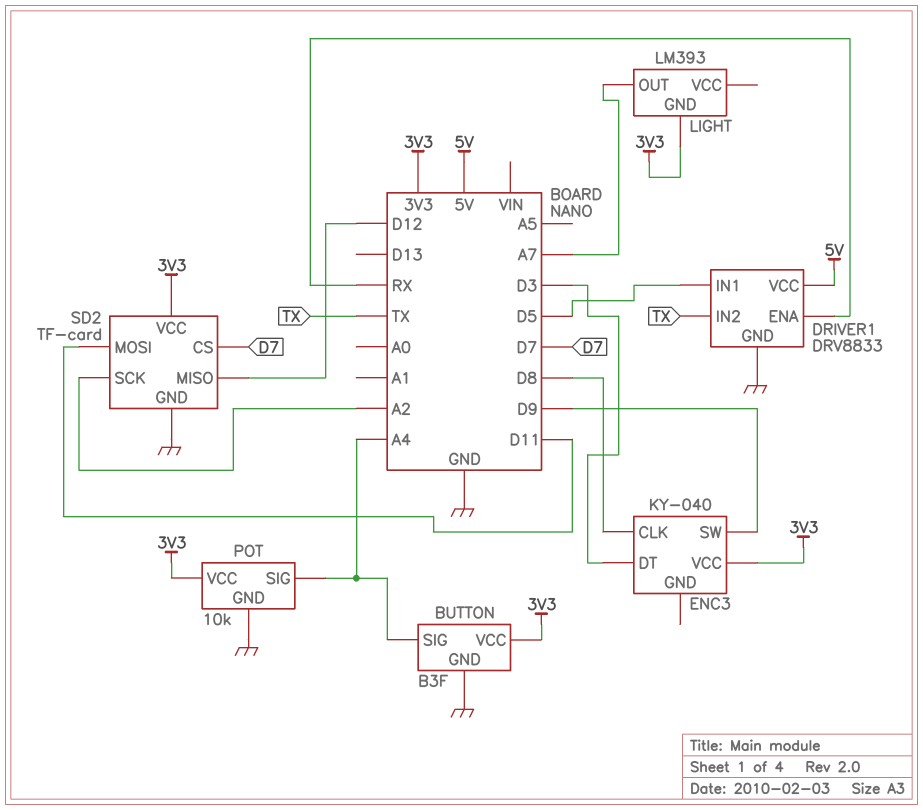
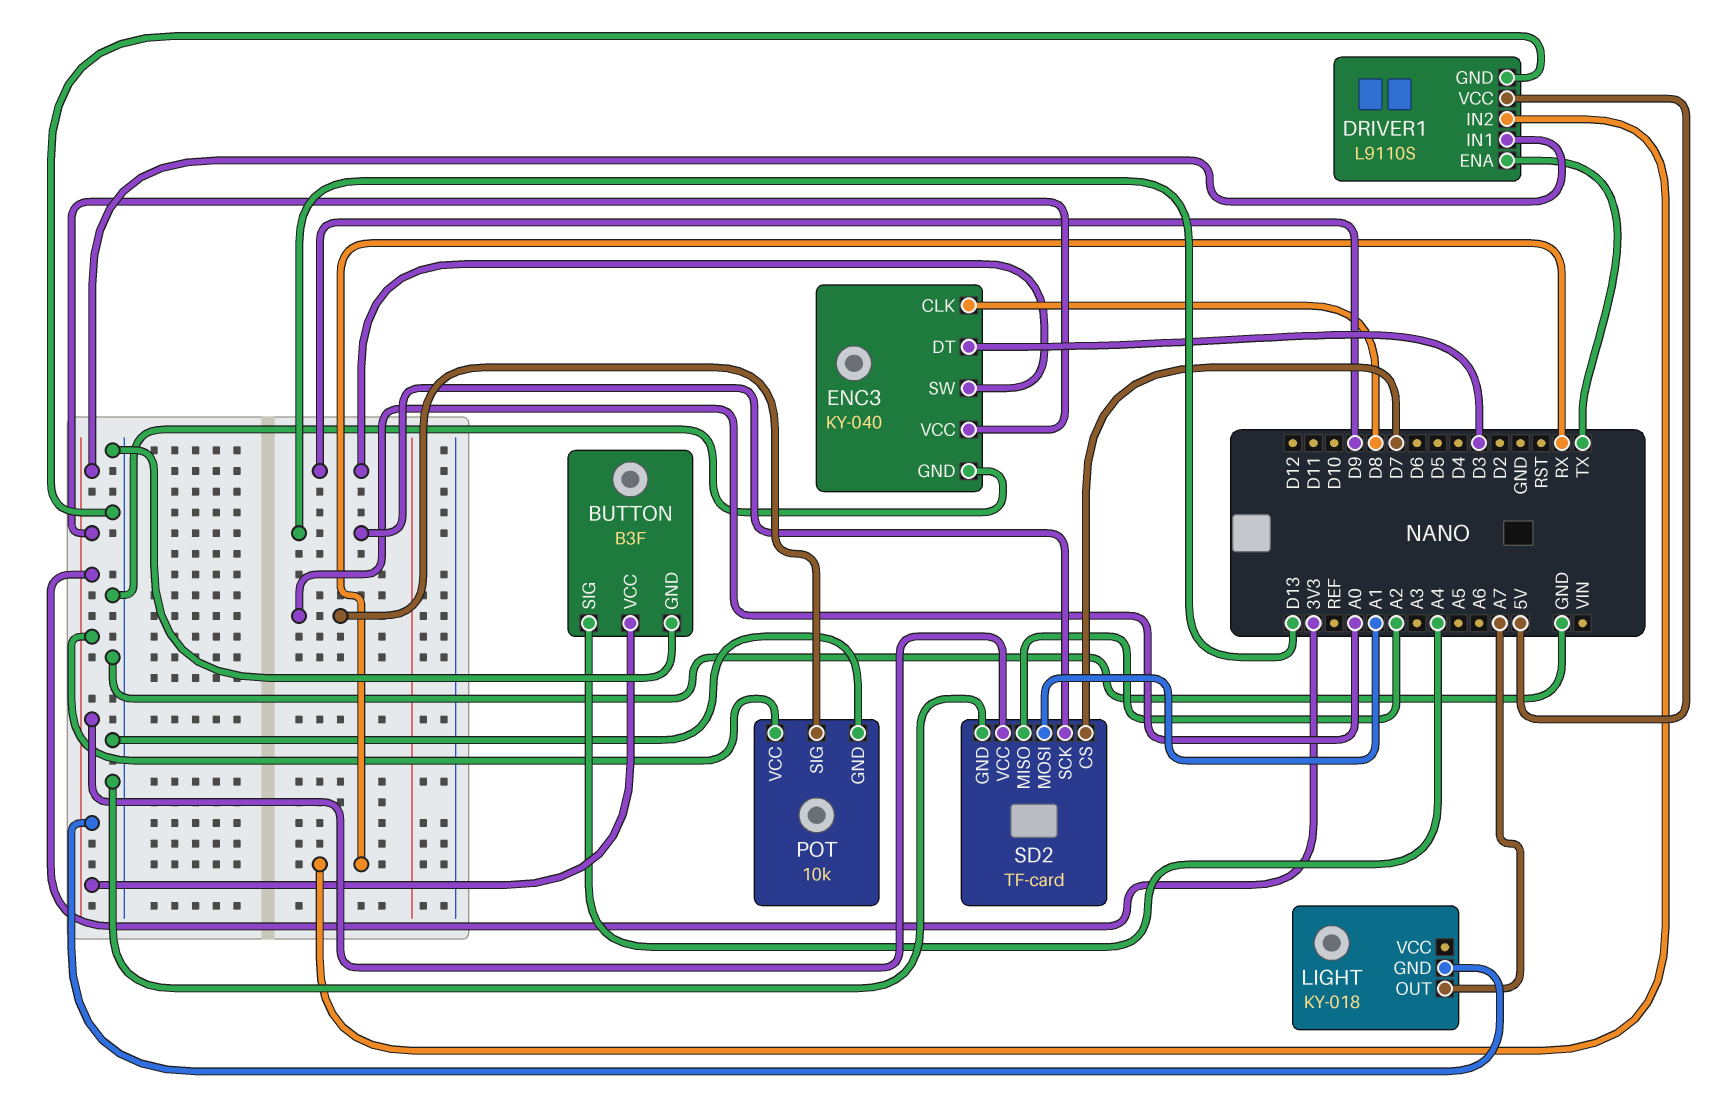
DRIVER1: DRV8833 -> L9110S
DRIVER1 pin ENA: RX -> TX
DRIVER1 pin IN1: D5 -> 3V3
DRIVER1 pin IN2: TX -> RX
ENC3 pin GND: none -> GND
LIGHT: LM393 -> KY-018
POT pin SIG: A4 -> A0
SD2 pin MISO: D12 -> A2
SD2 pin MOSI: D11 -> A1
SD2 pin SCK: A2 -> D13

